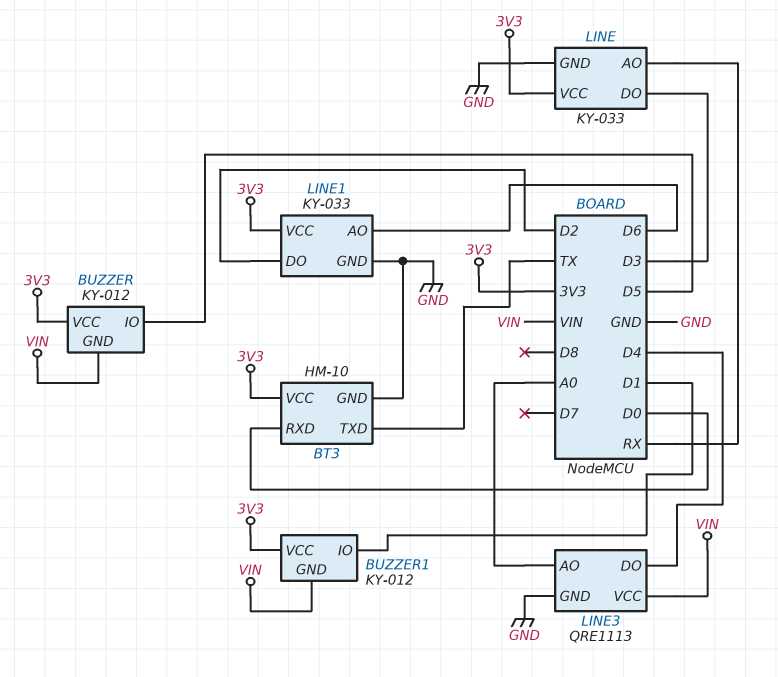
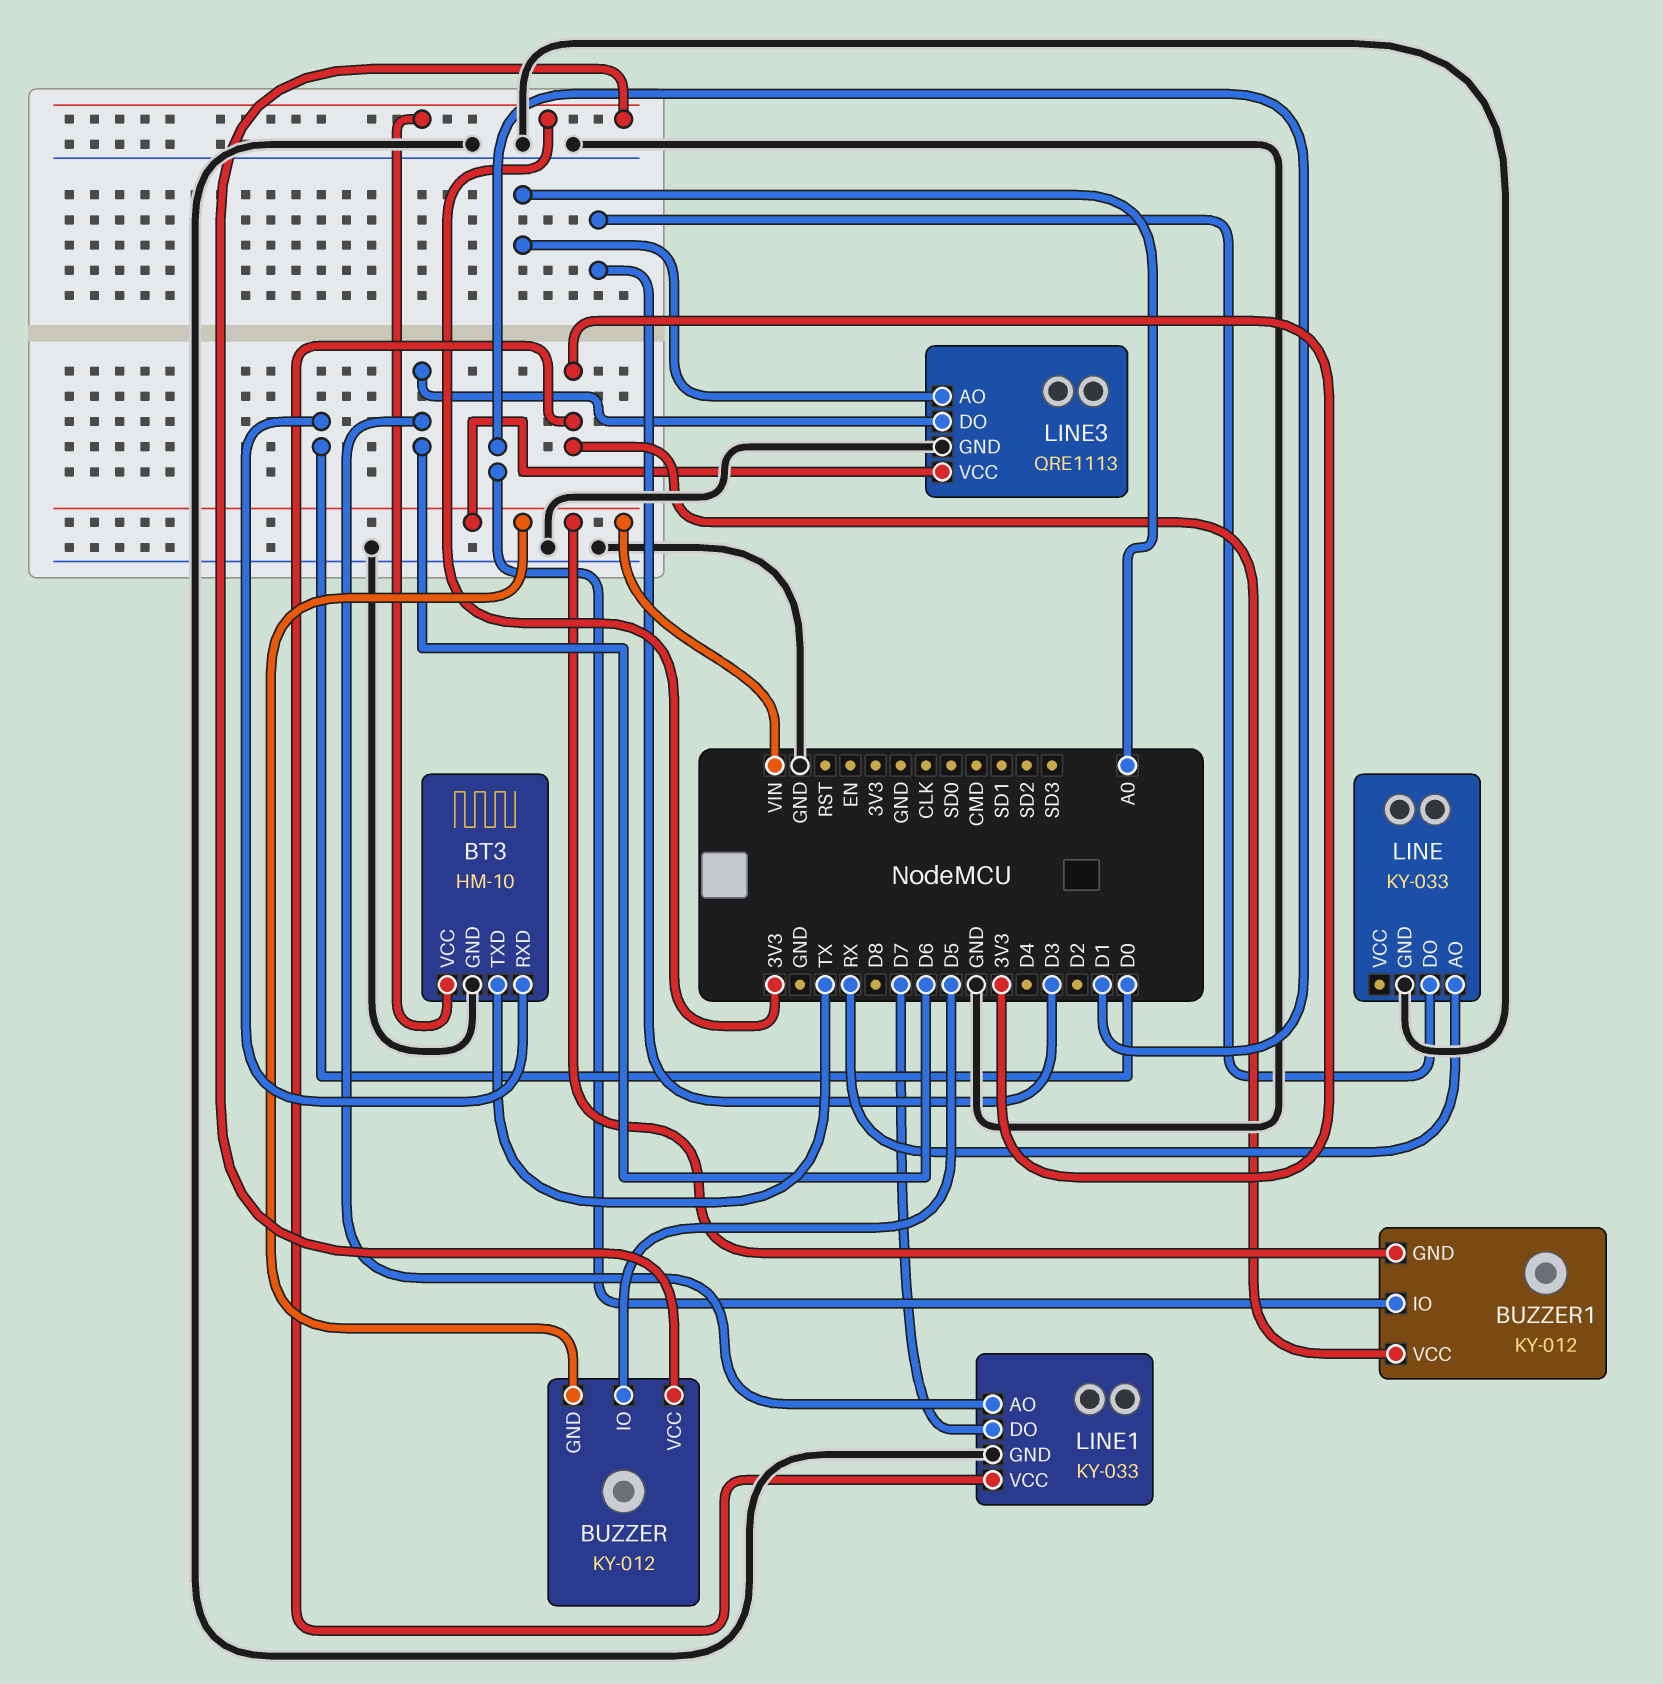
LINE pin VCC: 3V3 -> none
LINE1 pin DO: D2 -> D7
LINE3 pin DO: D4 -> D6

